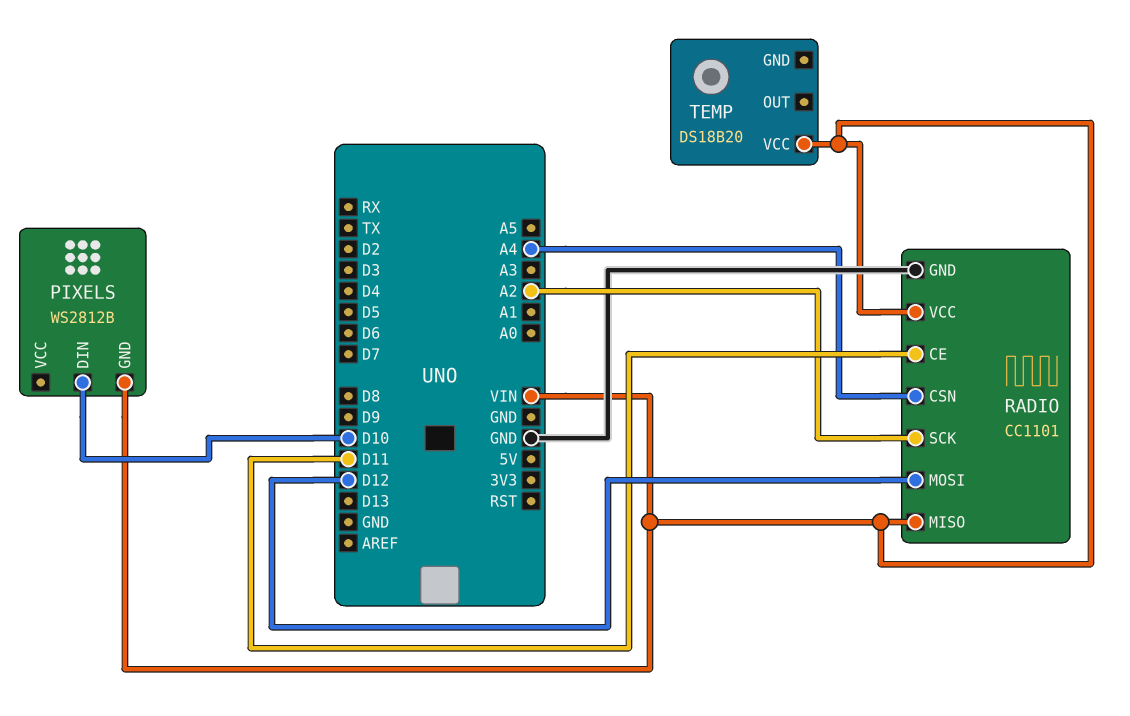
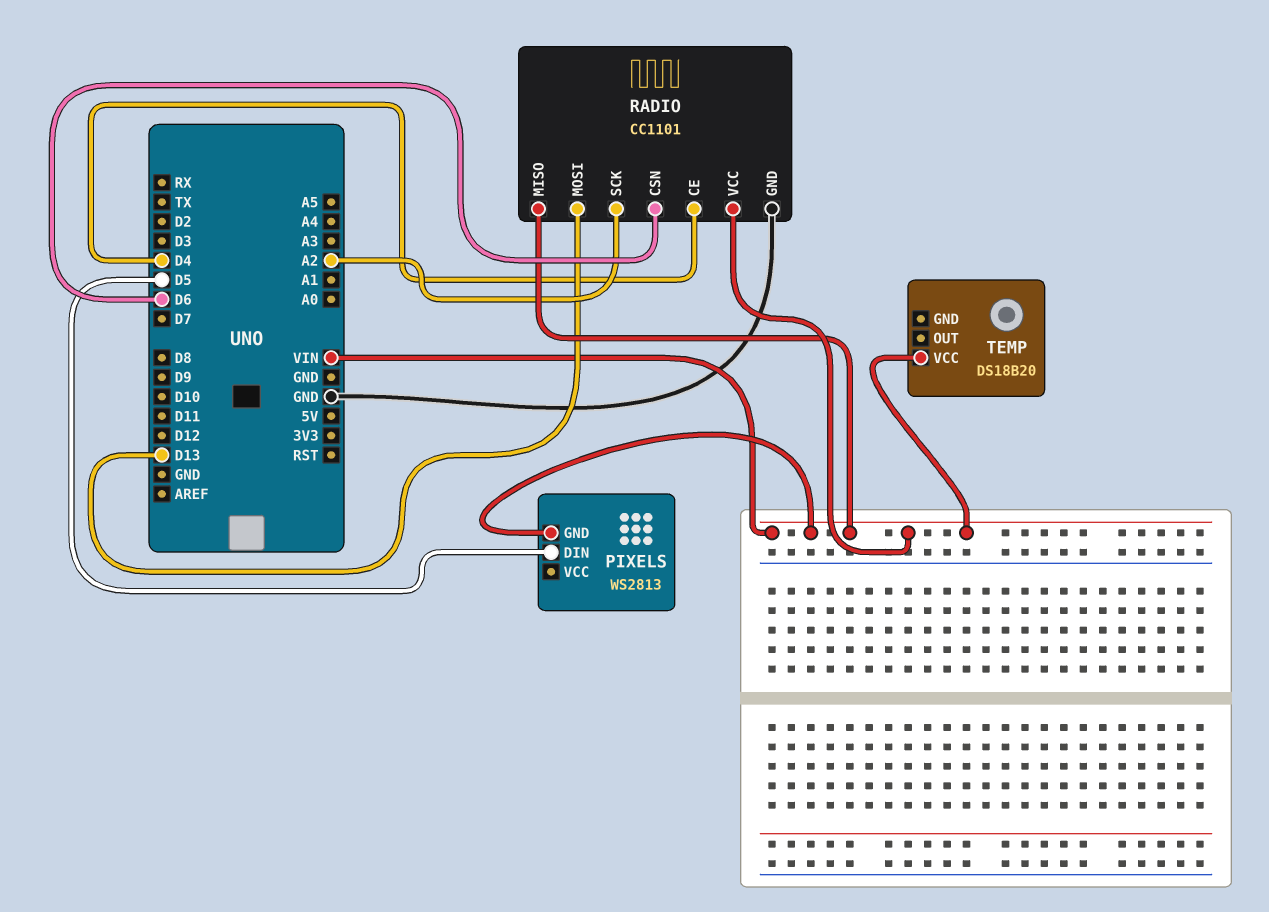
PIXELS: WS2812B -> WS2813
PIXELS pin DIN: D10 -> D5
RADIO pin CE: D11 -> D4
RADIO pin CSN: A4 -> D6
RADIO pin MOSI: D12 -> D13

